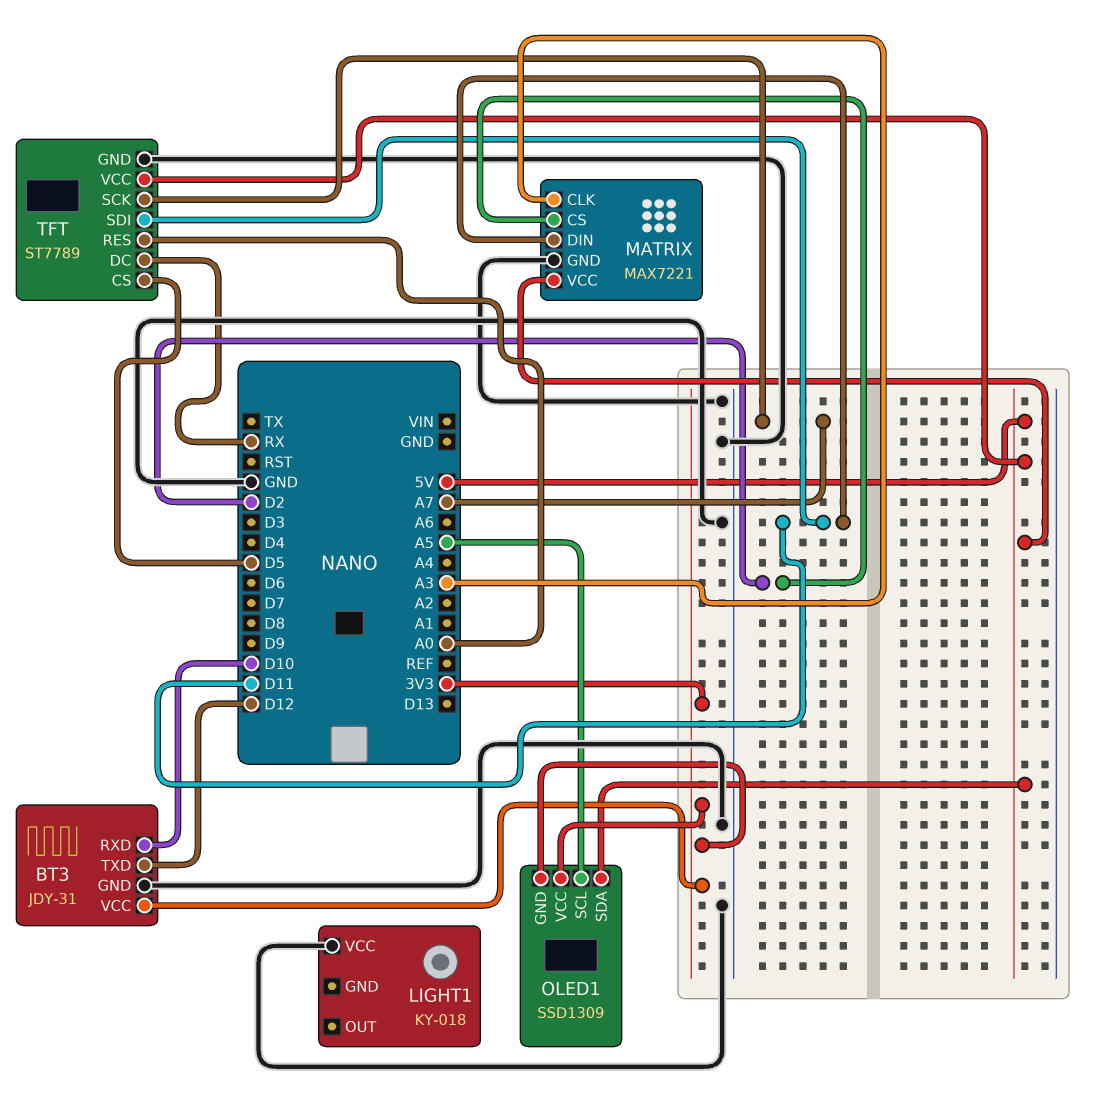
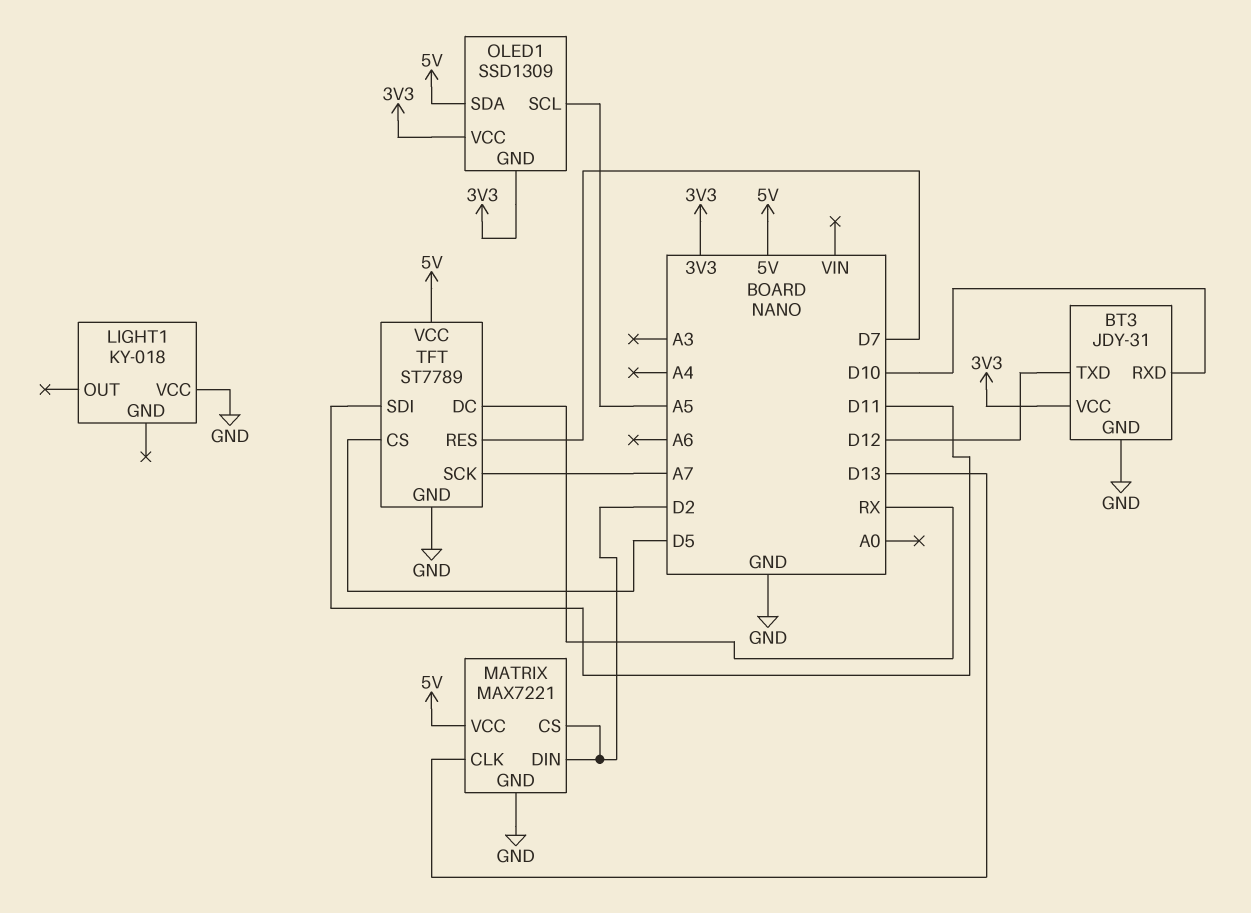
MATRIX pin CLK: A3 -> D13
MATRIX pin DIN: D11 -> D2
TFT pin RES: A0 -> D7

